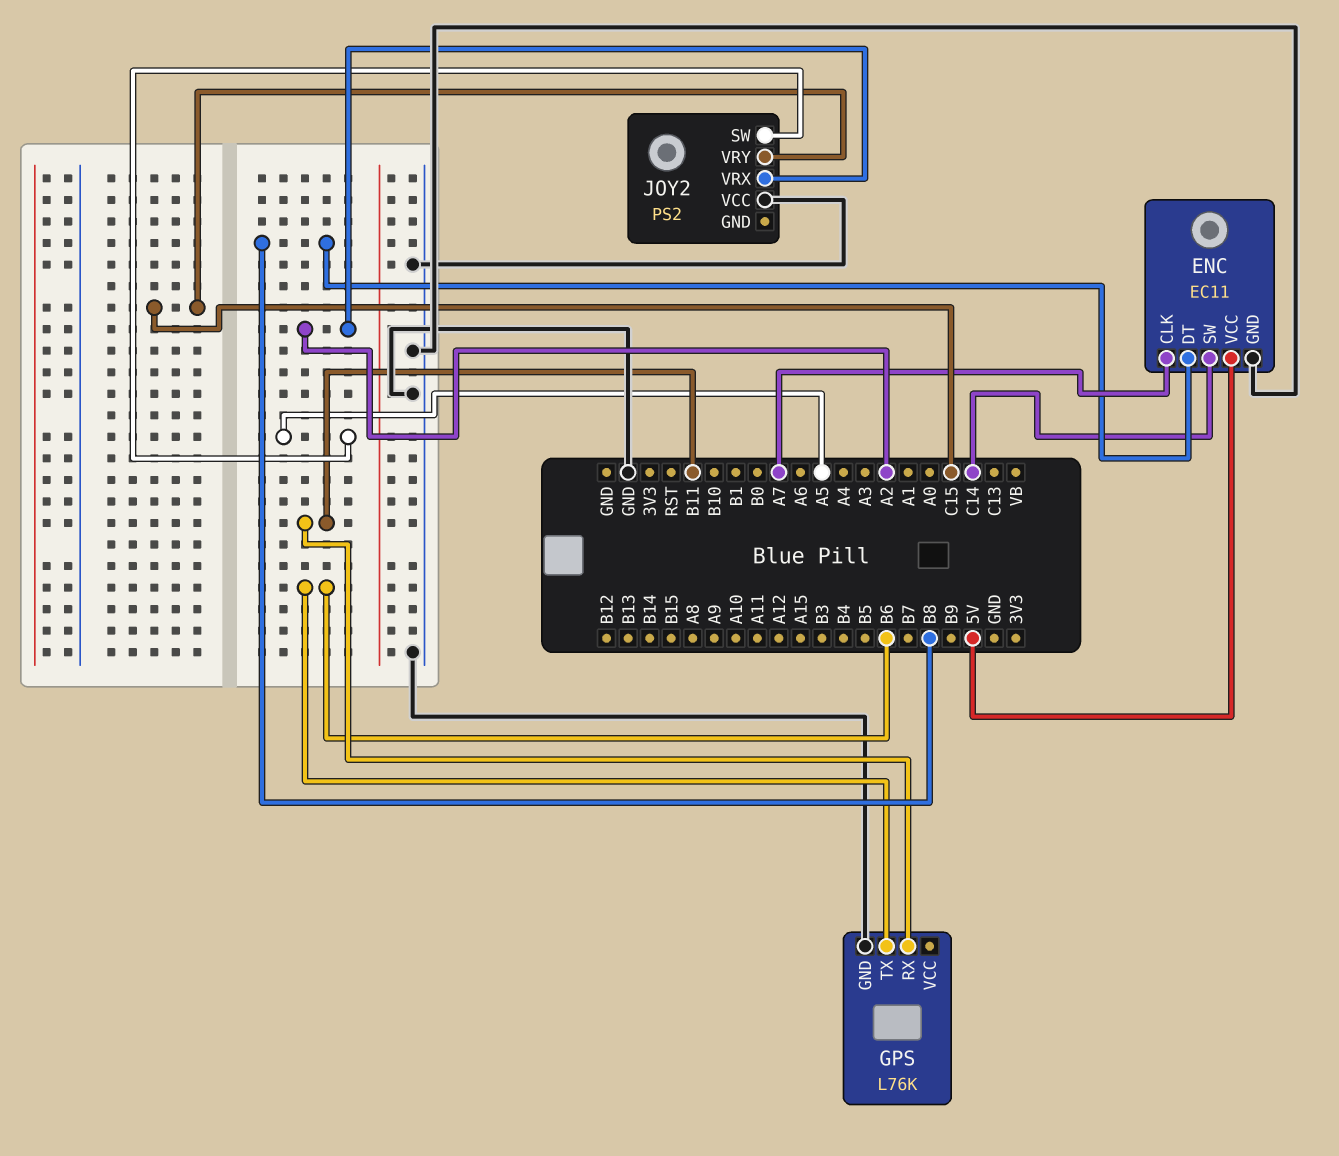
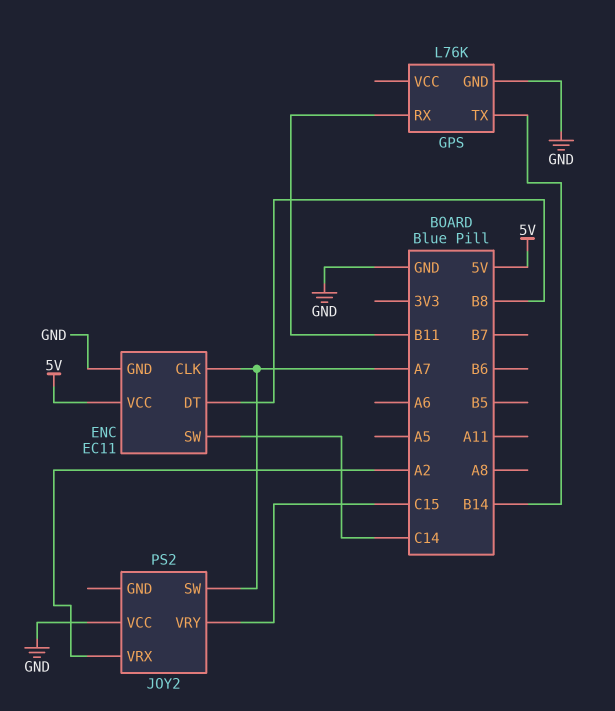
GPS pin TX: B6 -> B14
JOY2 pin SW: A5 -> A7

